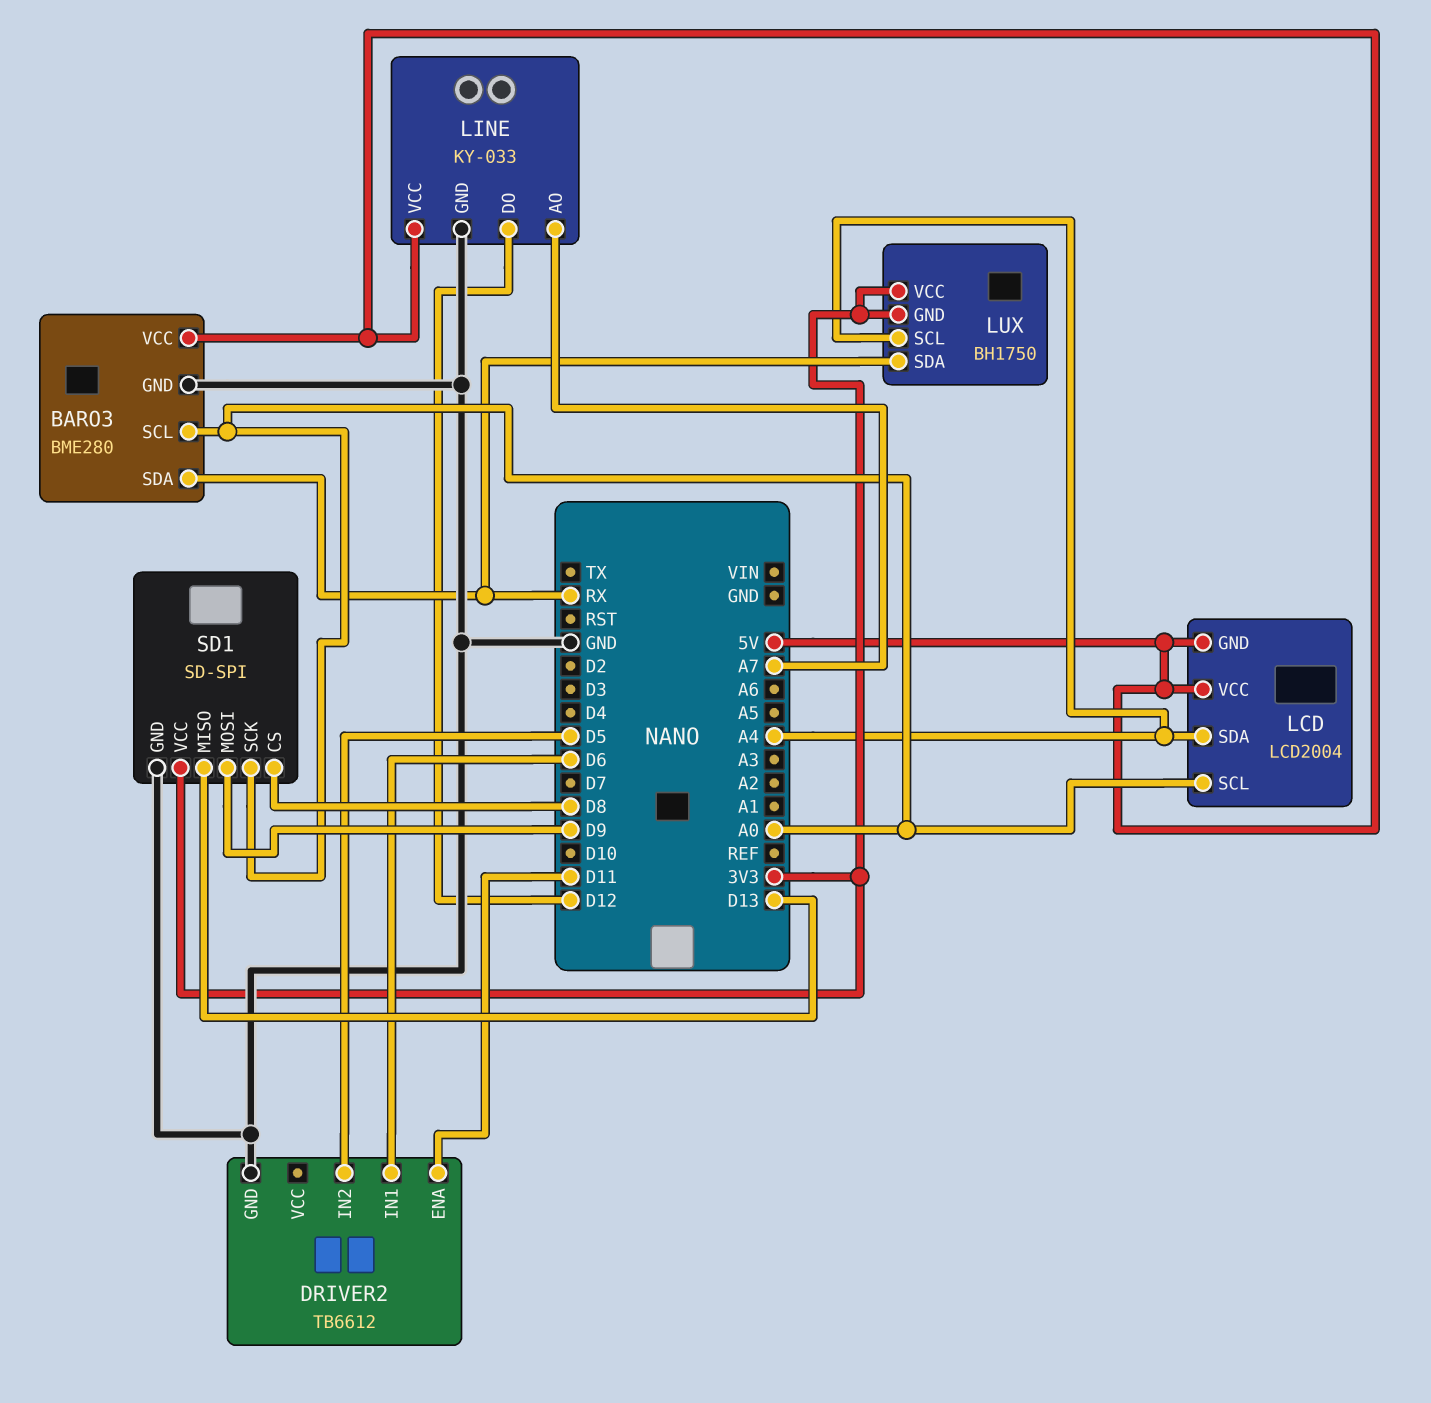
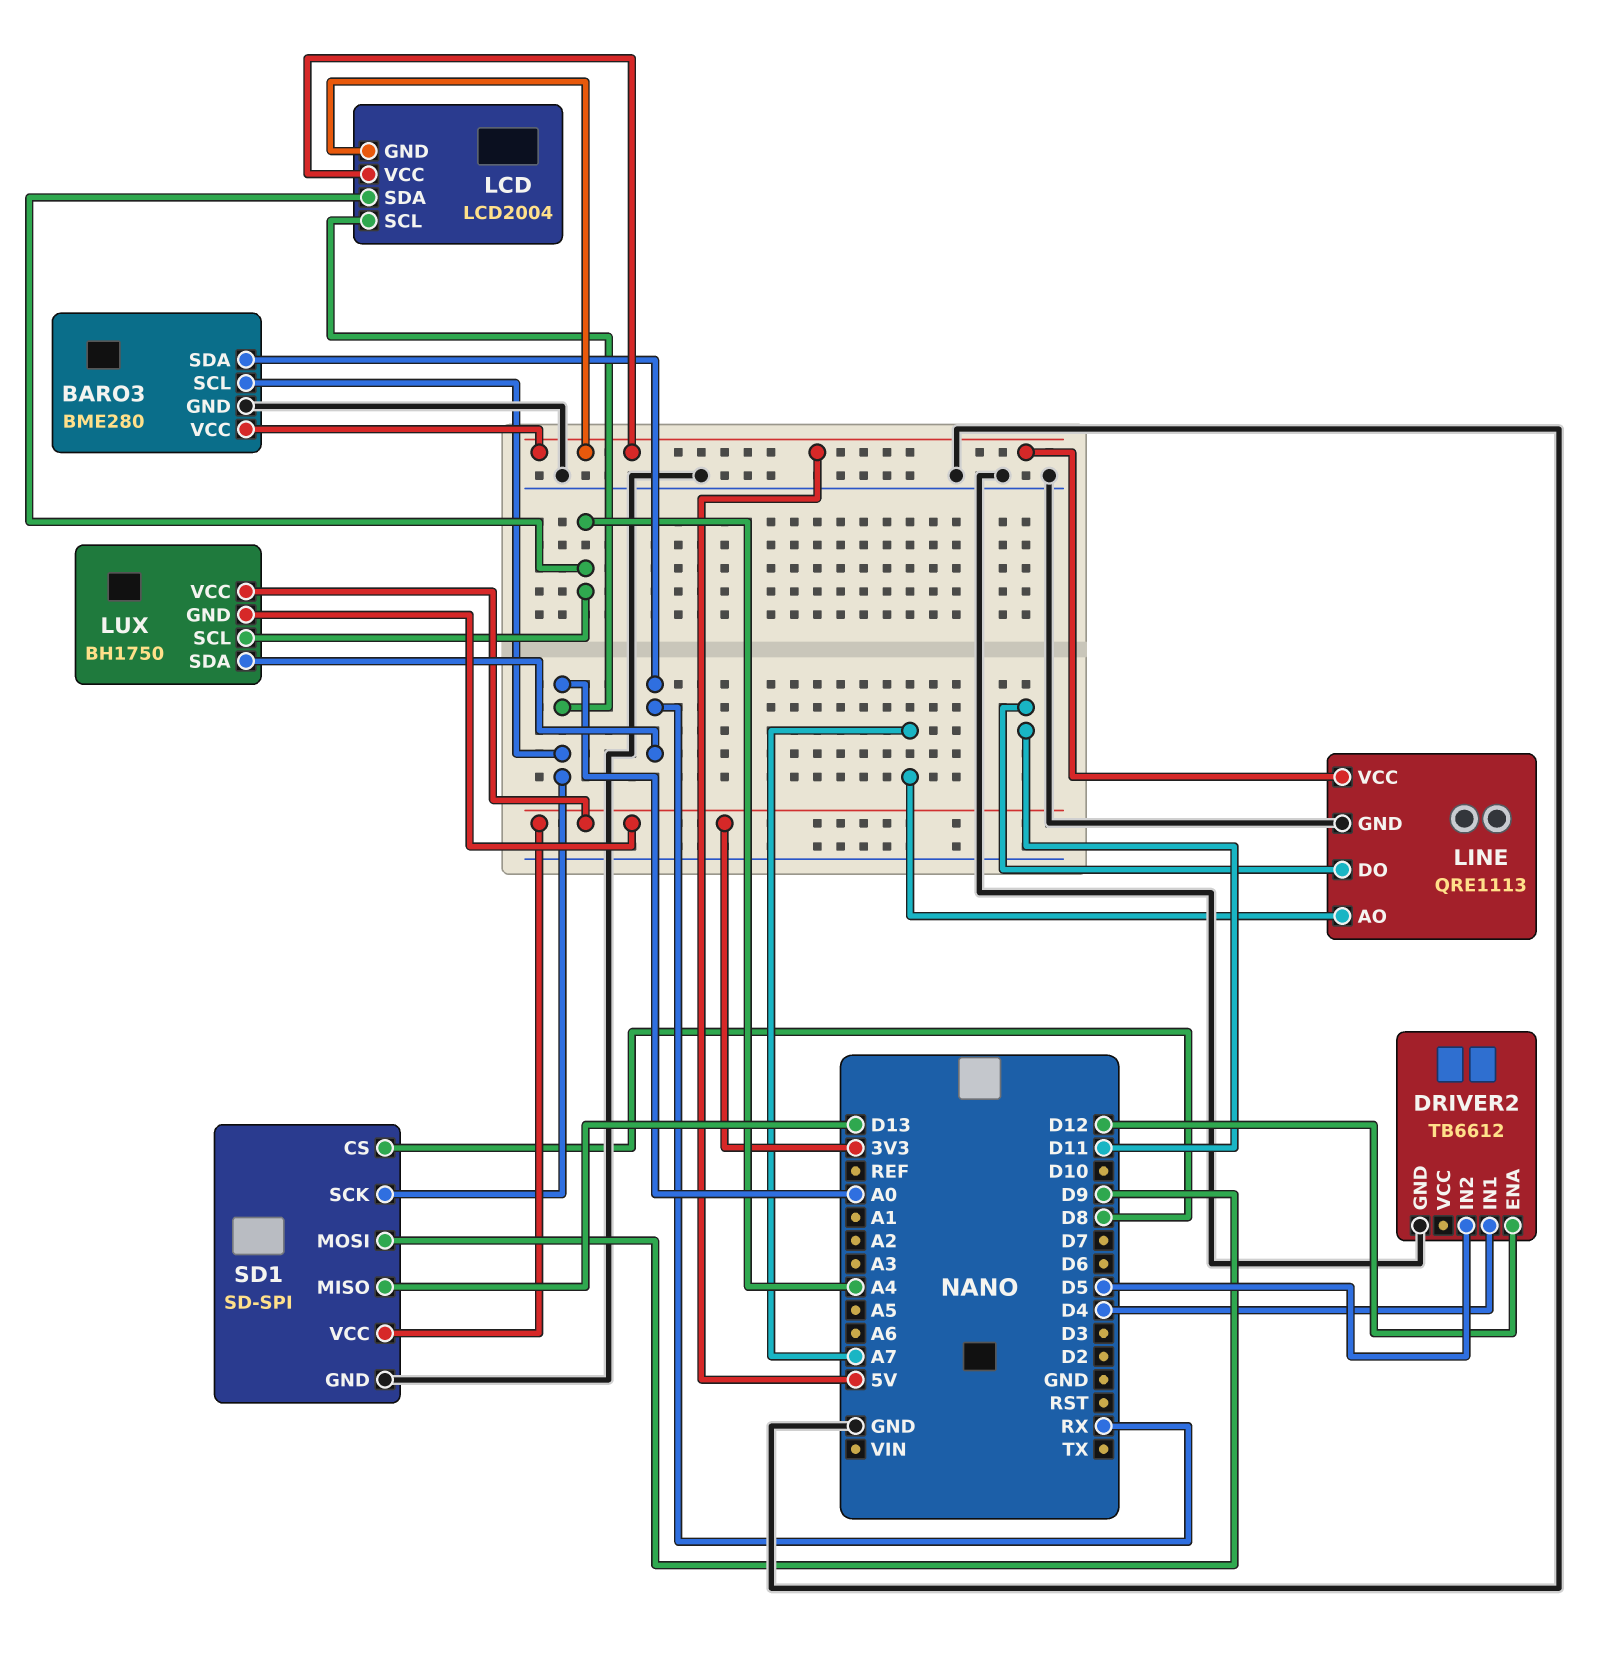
DRIVER2 pin ENA: D11 -> D12
DRIVER2 pin IN1: D6 -> D4
LINE: KY-033 -> QRE1113
LINE pin DO: D12 -> D11

